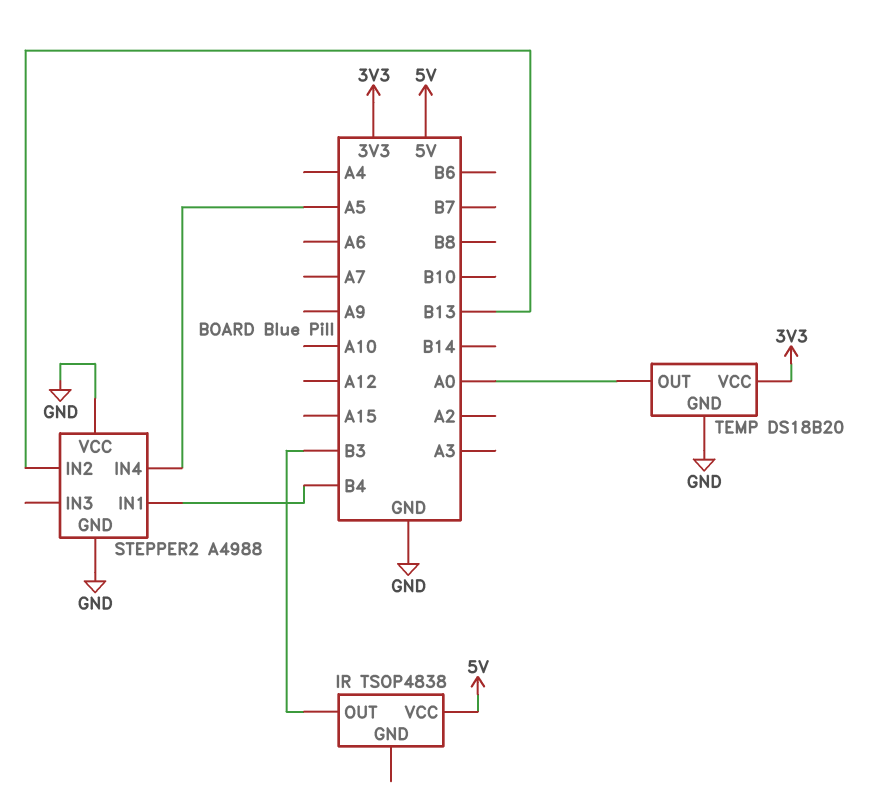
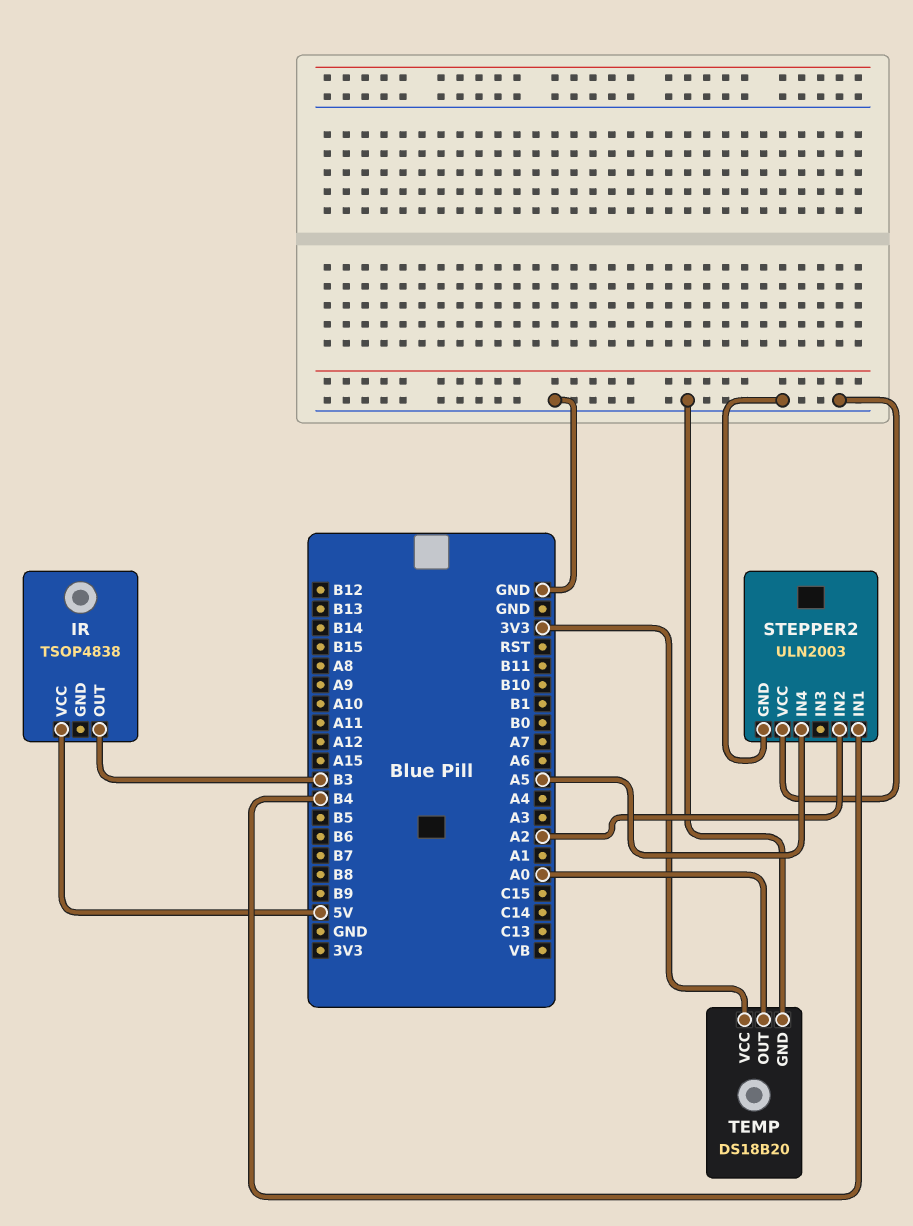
STEPPER2: A4988 -> ULN2003
STEPPER2 pin IN2: B13 -> A2

